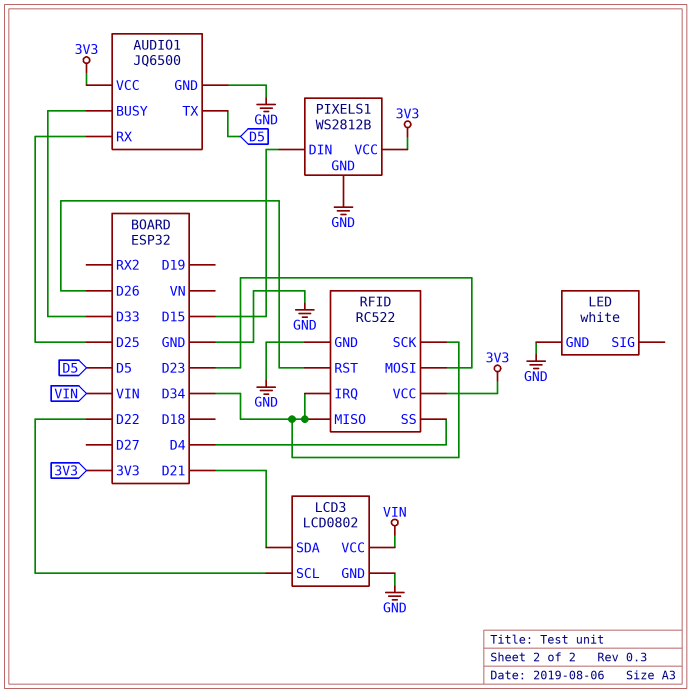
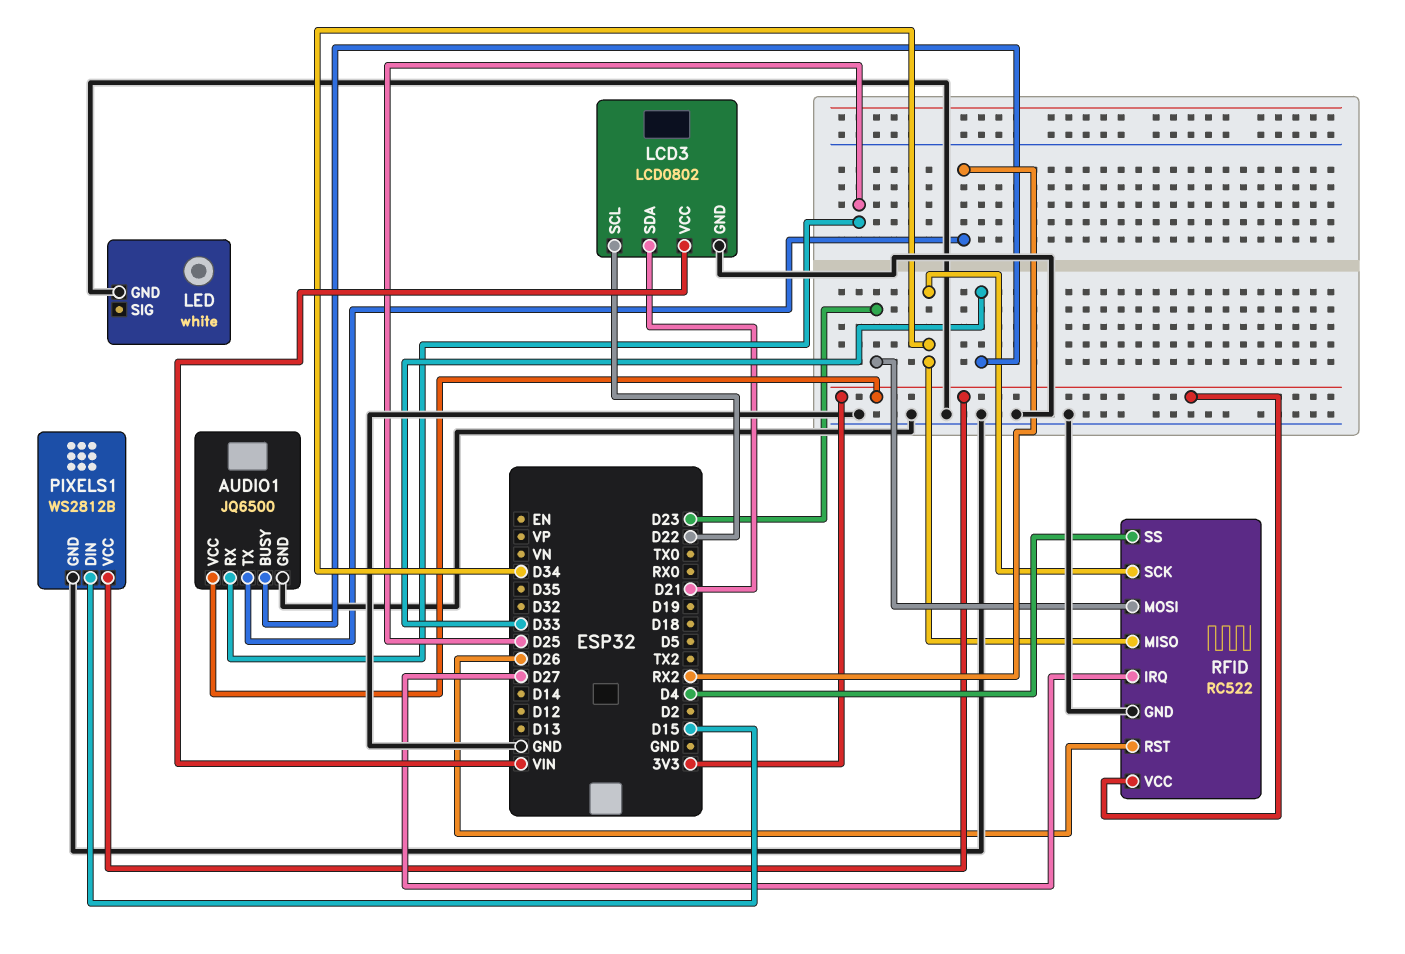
AUDIO1 pin TX: D5 -> RX2
RFID pin IRQ: D34 -> D27

